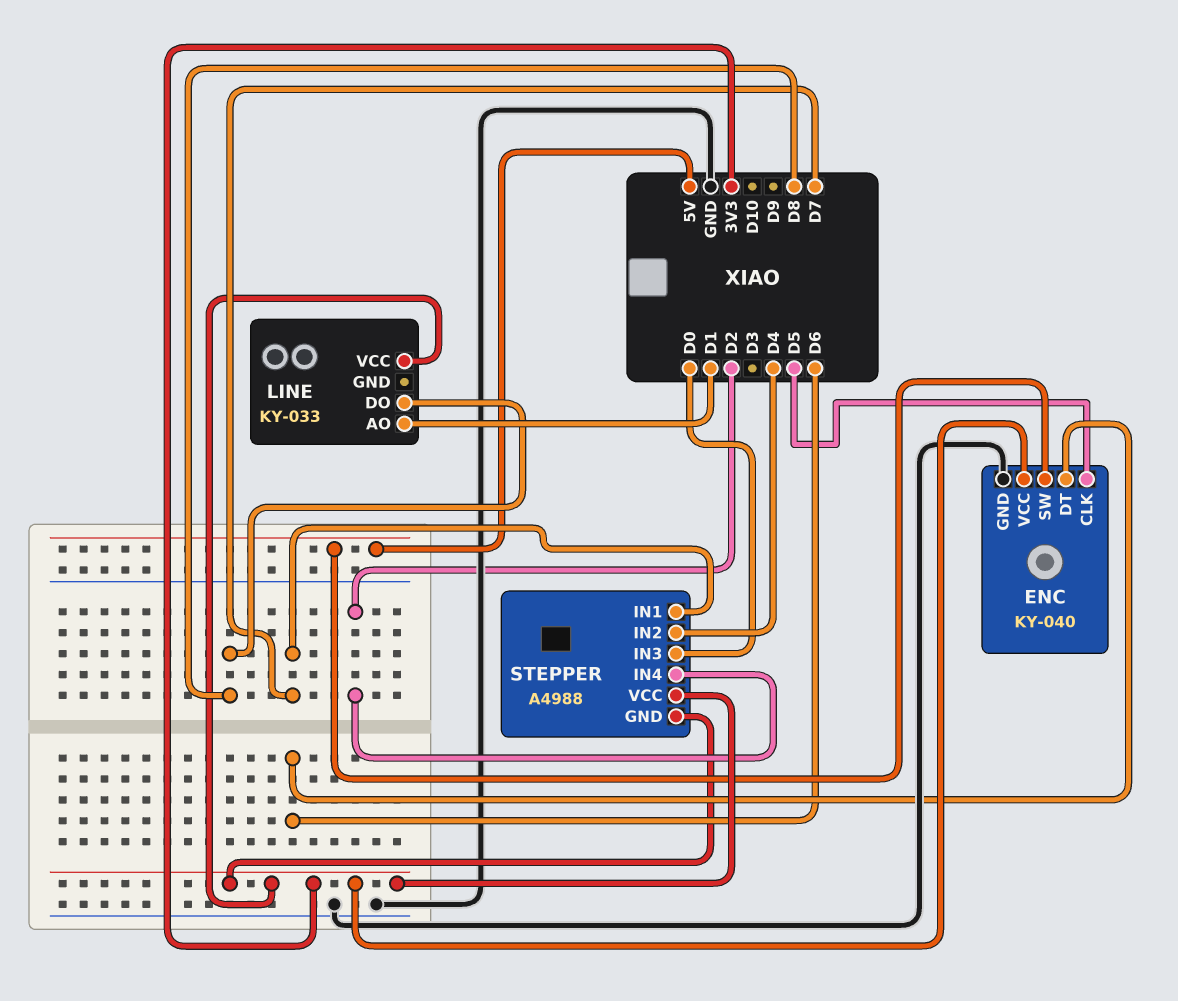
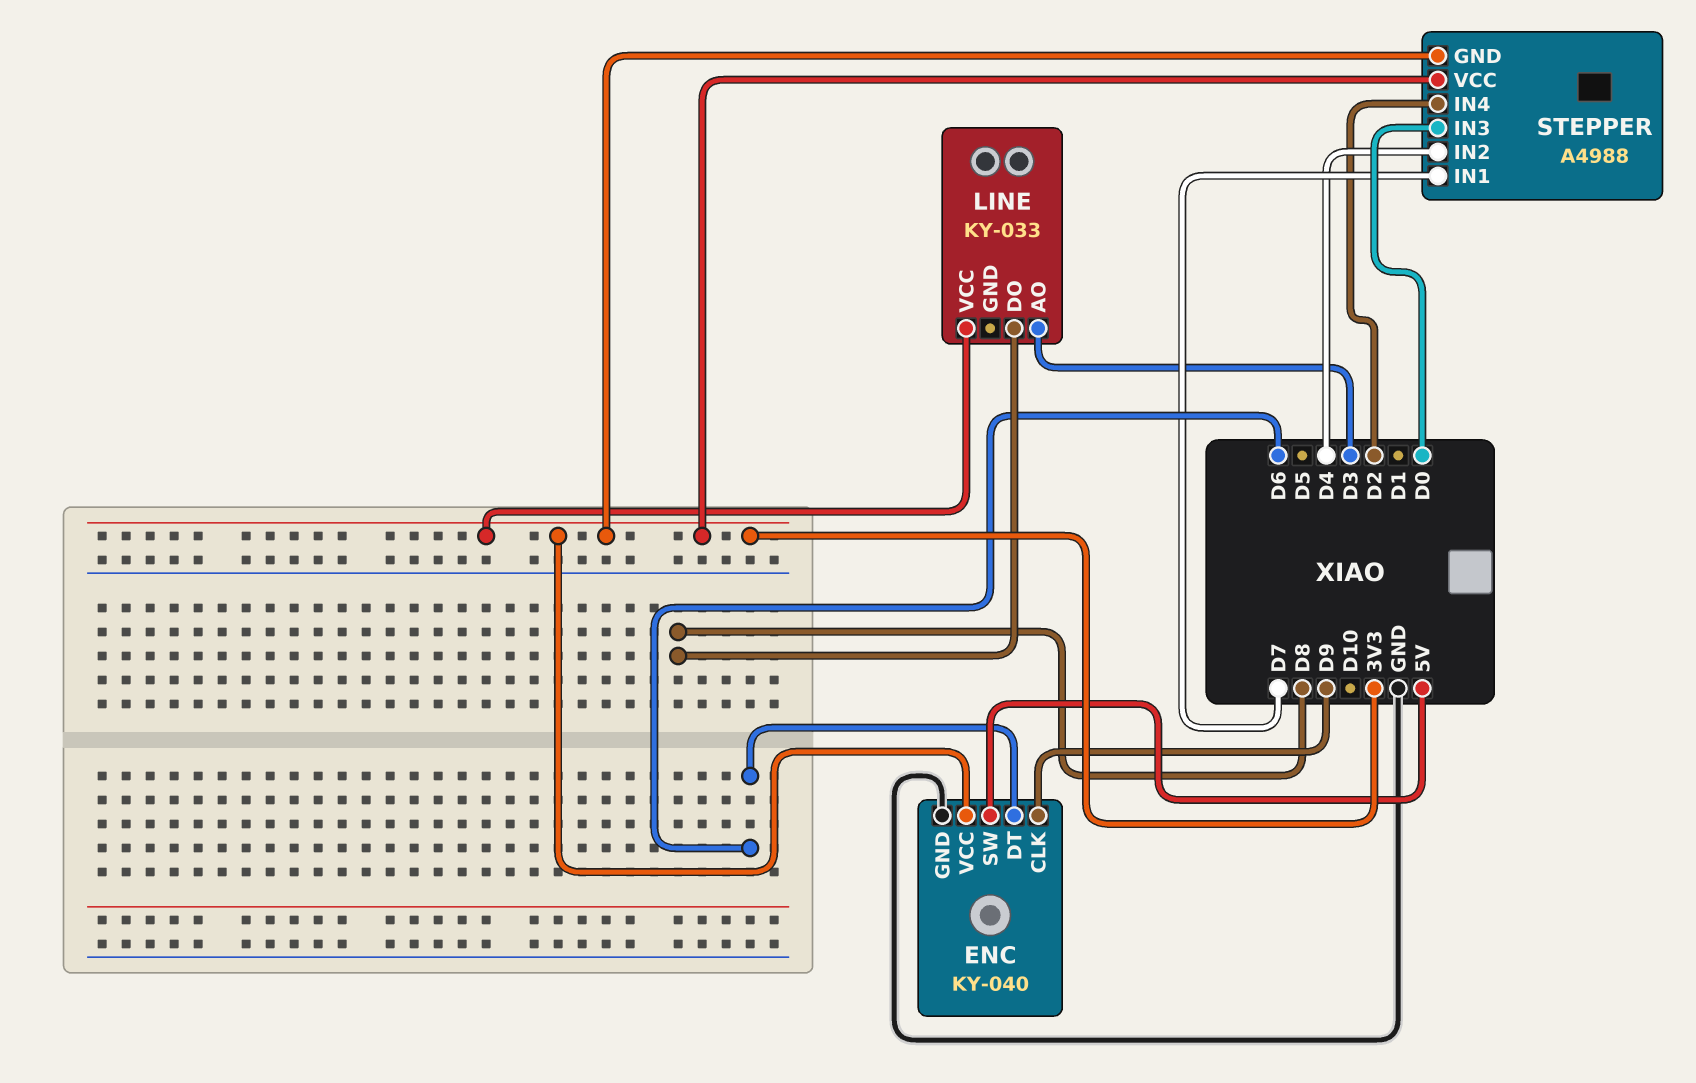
ENC pin CLK: D5 -> D9
LINE pin AO: D1 -> D3

